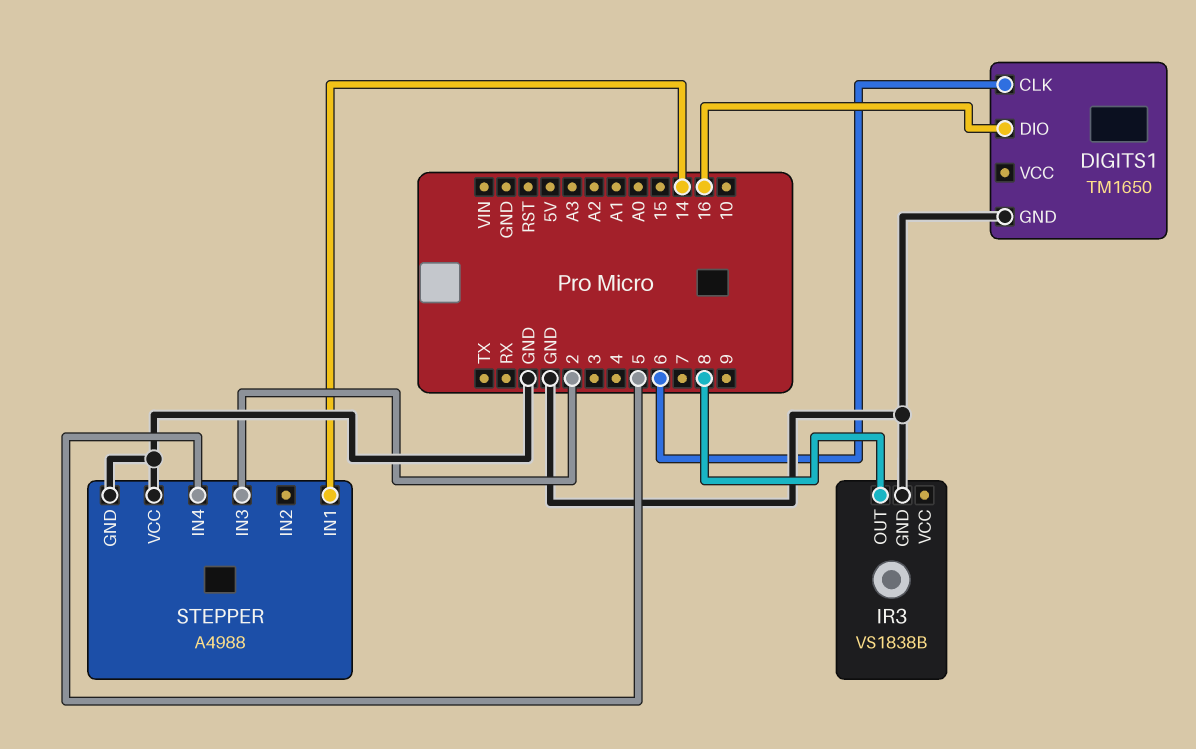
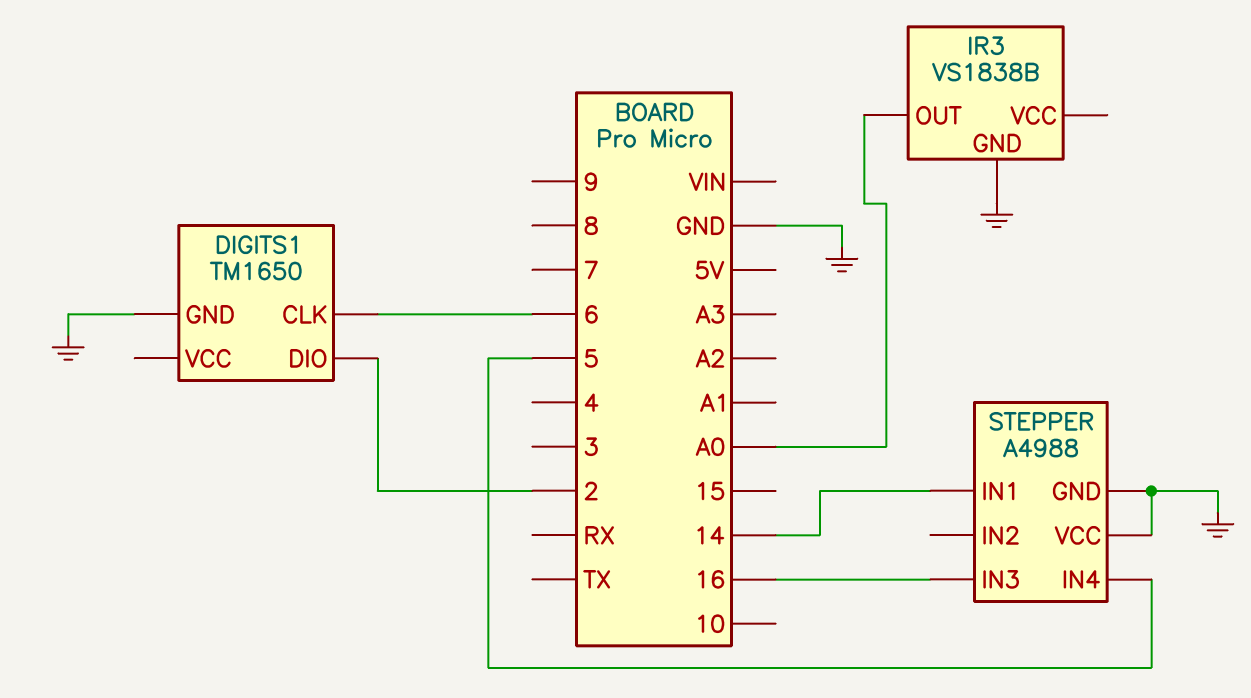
DIGITS1 pin DIO: 16 -> 2
IR3 pin OUT: 8 -> A0
STEPPER pin IN3: 2 -> 16

